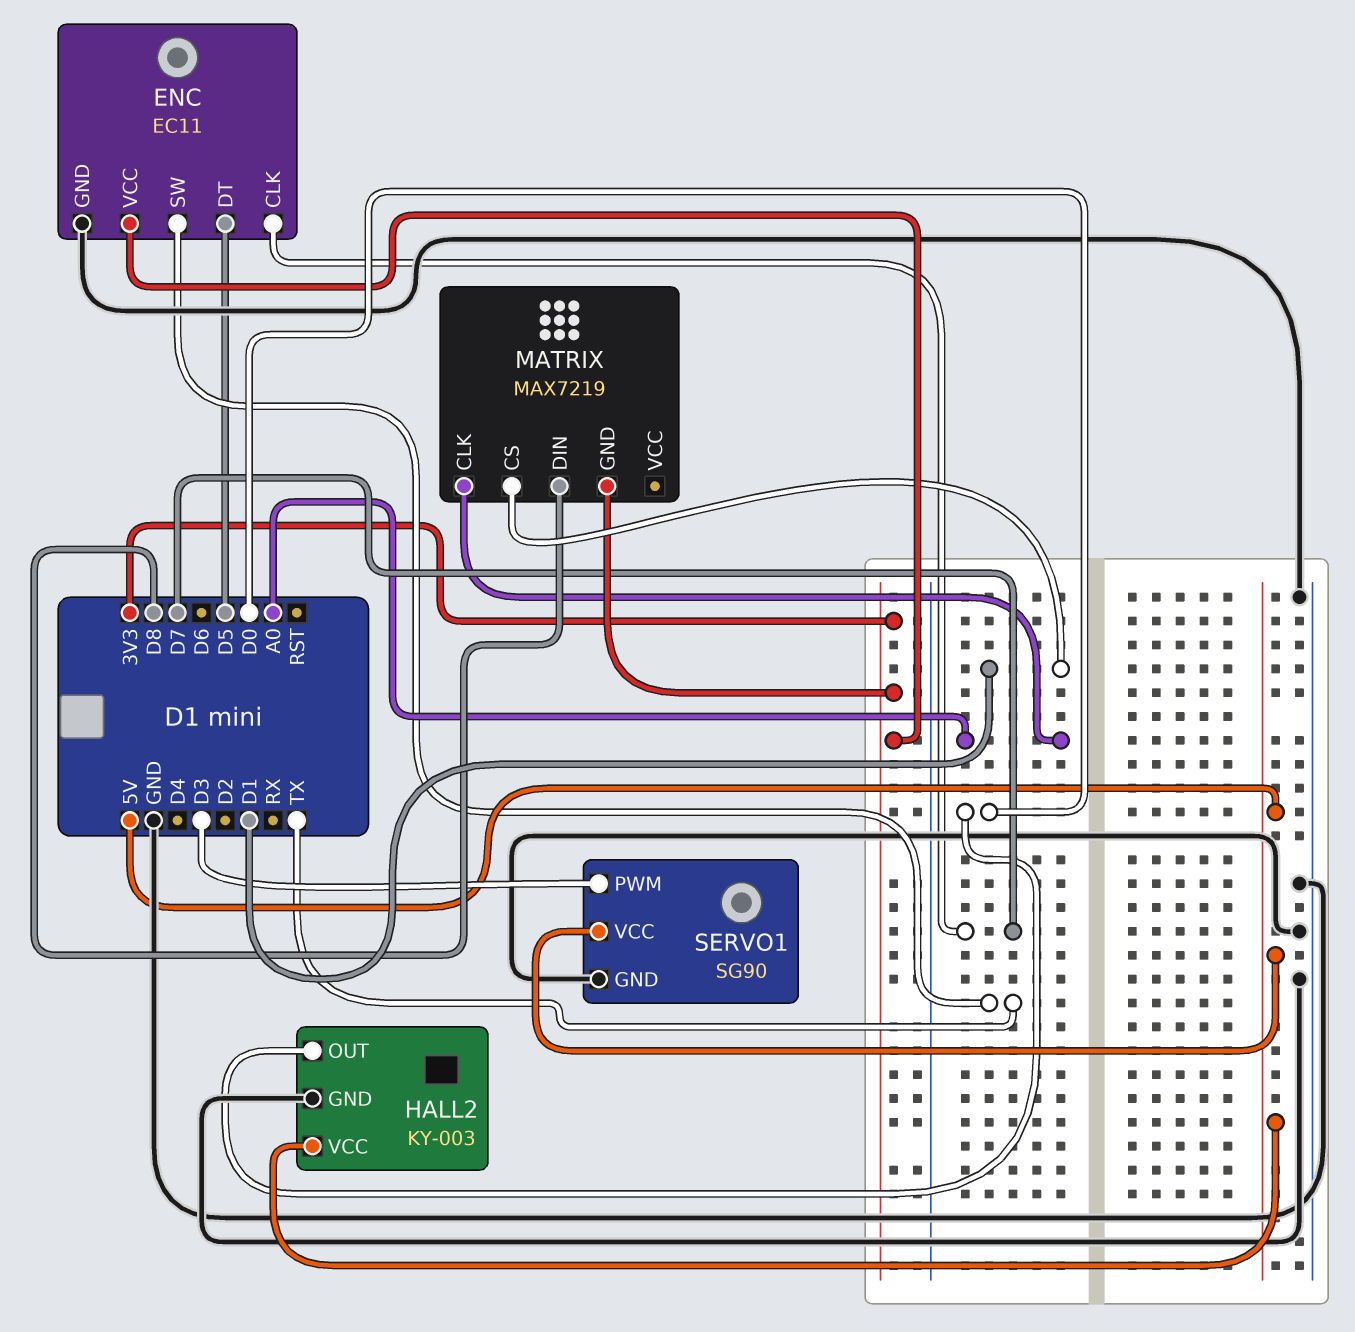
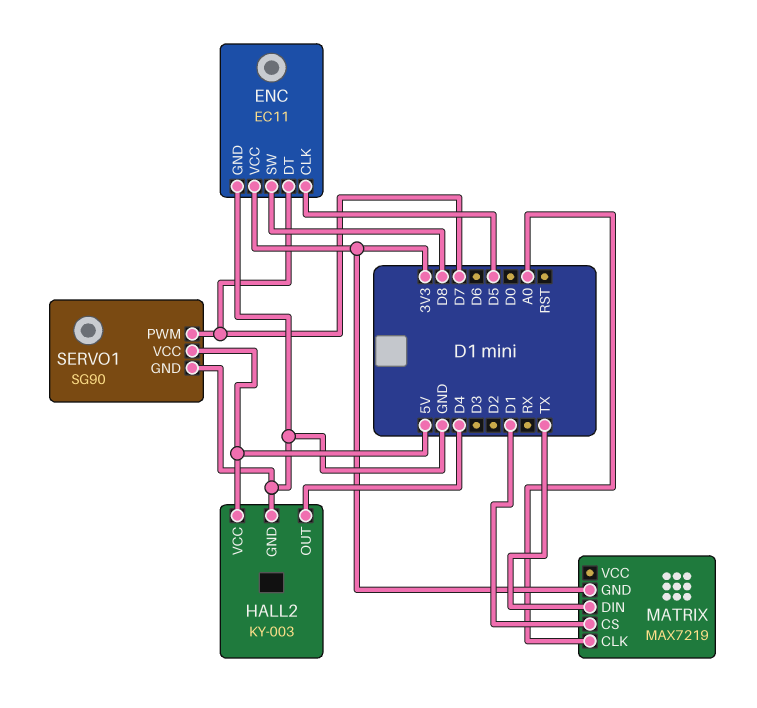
ENC pin CLK: D7 -> D5
ENC pin DT: D5 -> D7
ENC pin SW: TX -> D8
HALL2 pin OUT: D0 -> D4
MATRIX pin DIN: D8 -> TX
SERVO1 pin PWM: D3 -> D7

